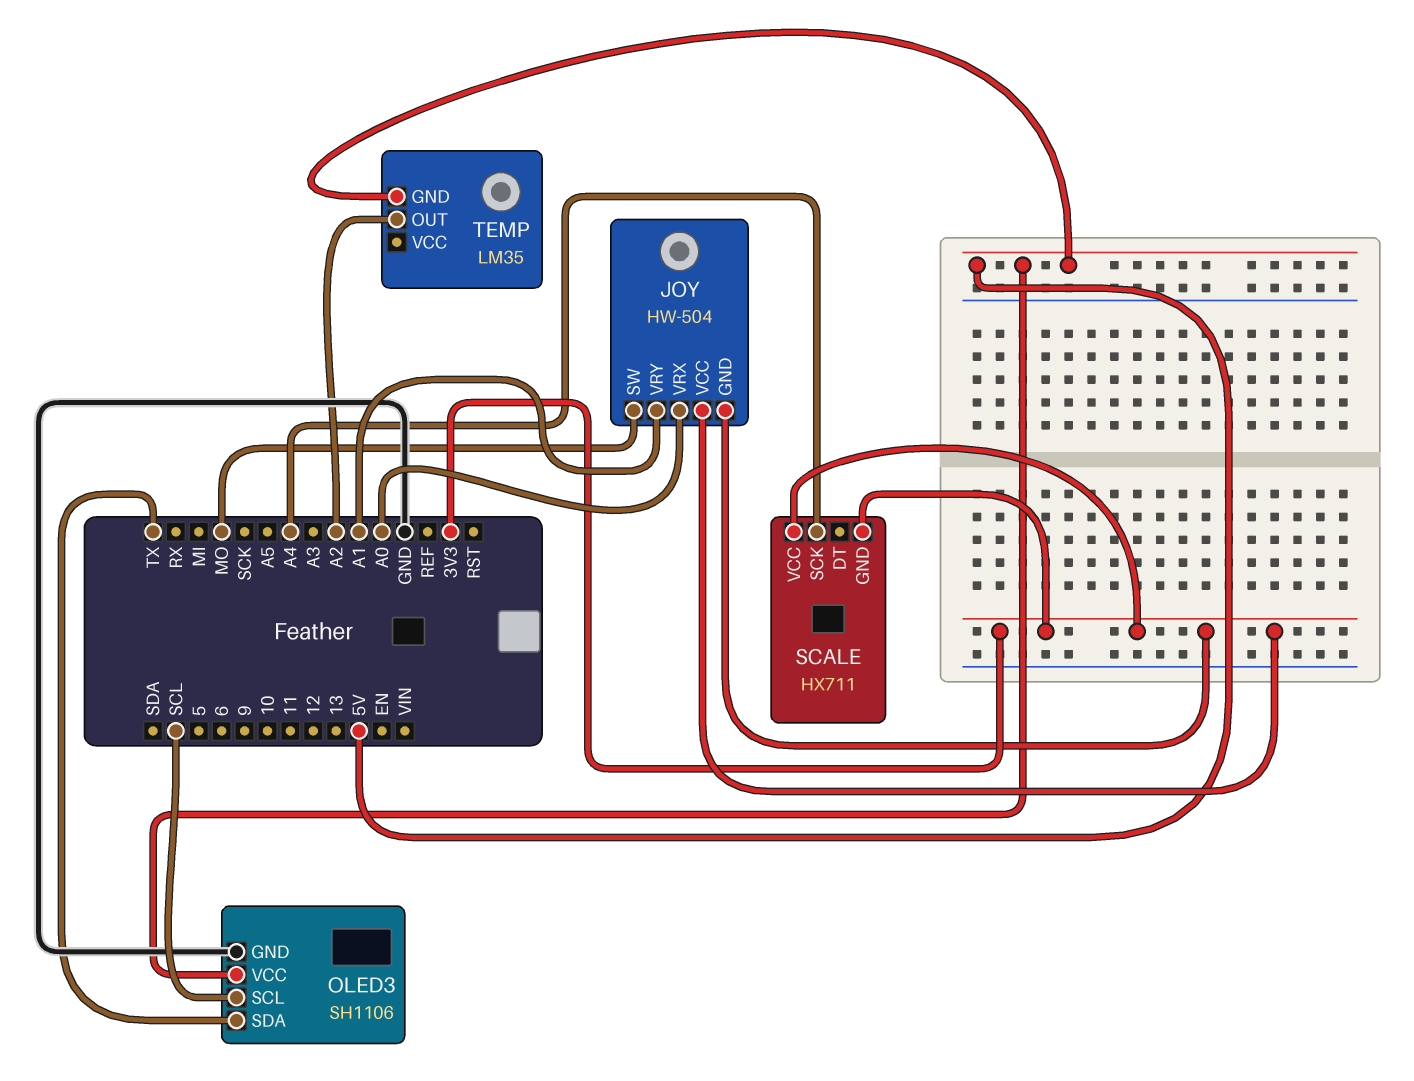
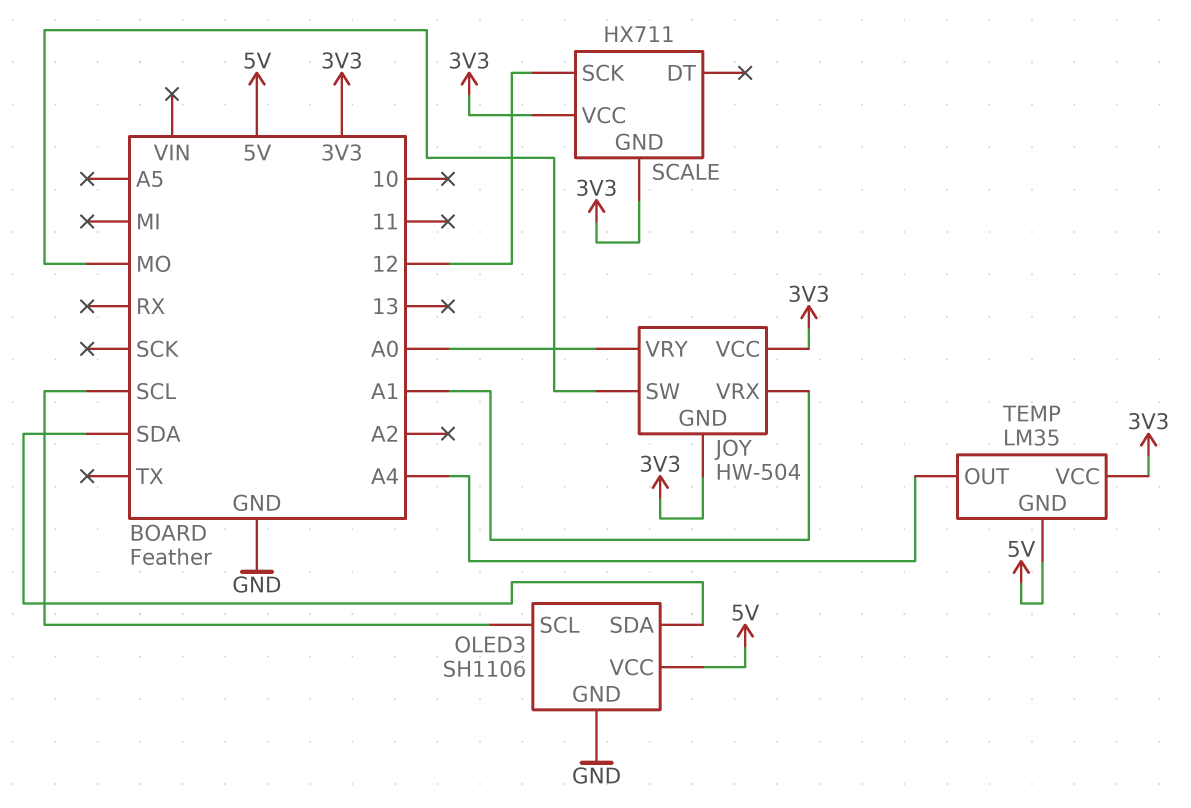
JOY pin VRX: A0 -> A1
JOY pin VRY: A1 -> A0
OLED3 pin SDA: TX -> SDA
SCALE pin SCK: A4 -> 12
TEMP pin OUT: A2 -> A4
TEMP pin VCC: none -> 3V3

